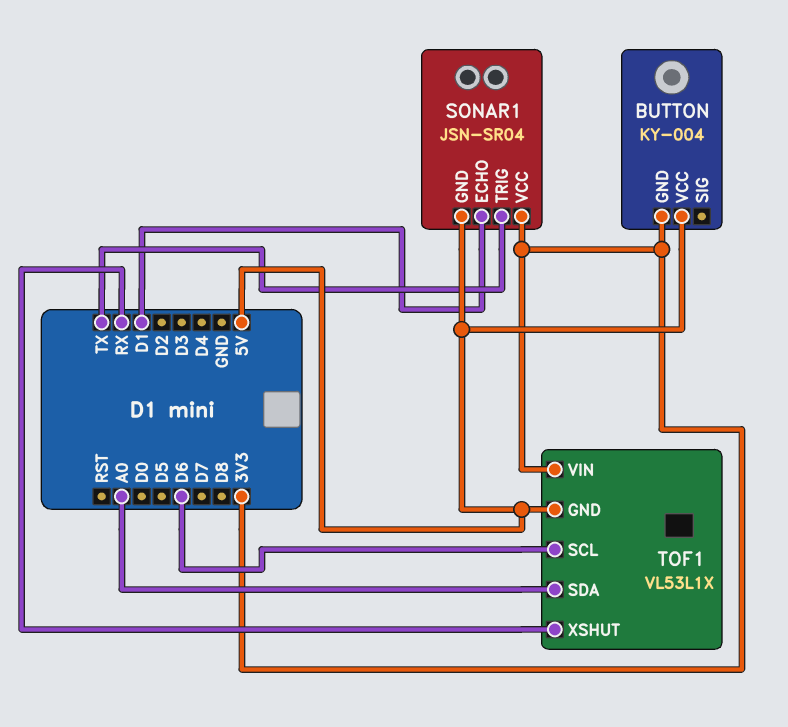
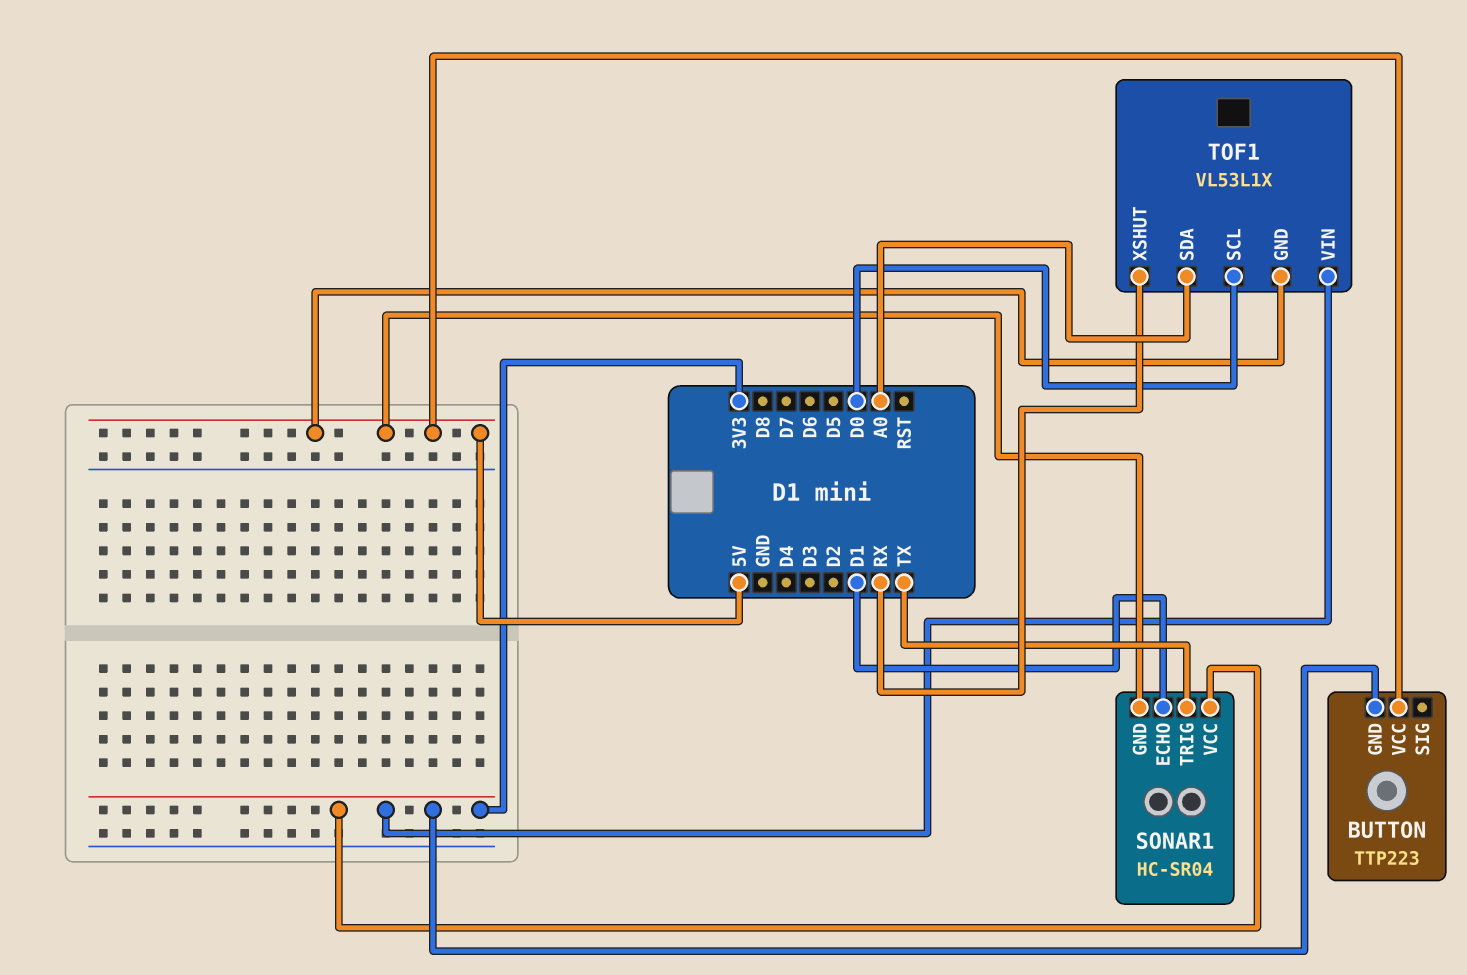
BUTTON: KY-004 -> TTP223
SONAR1: JSN-SR04 -> HC-SR04
TOF1 pin SCL: D6 -> D0

